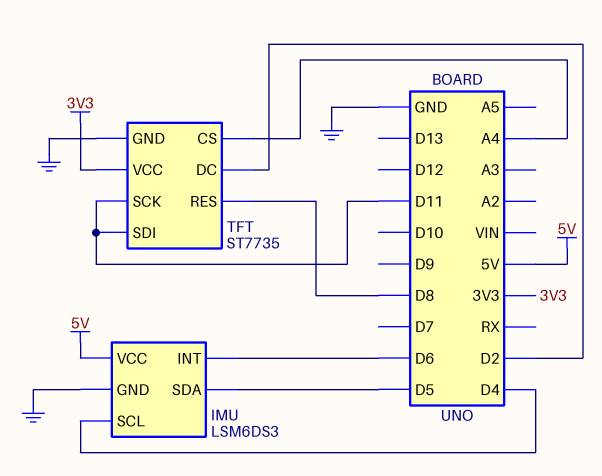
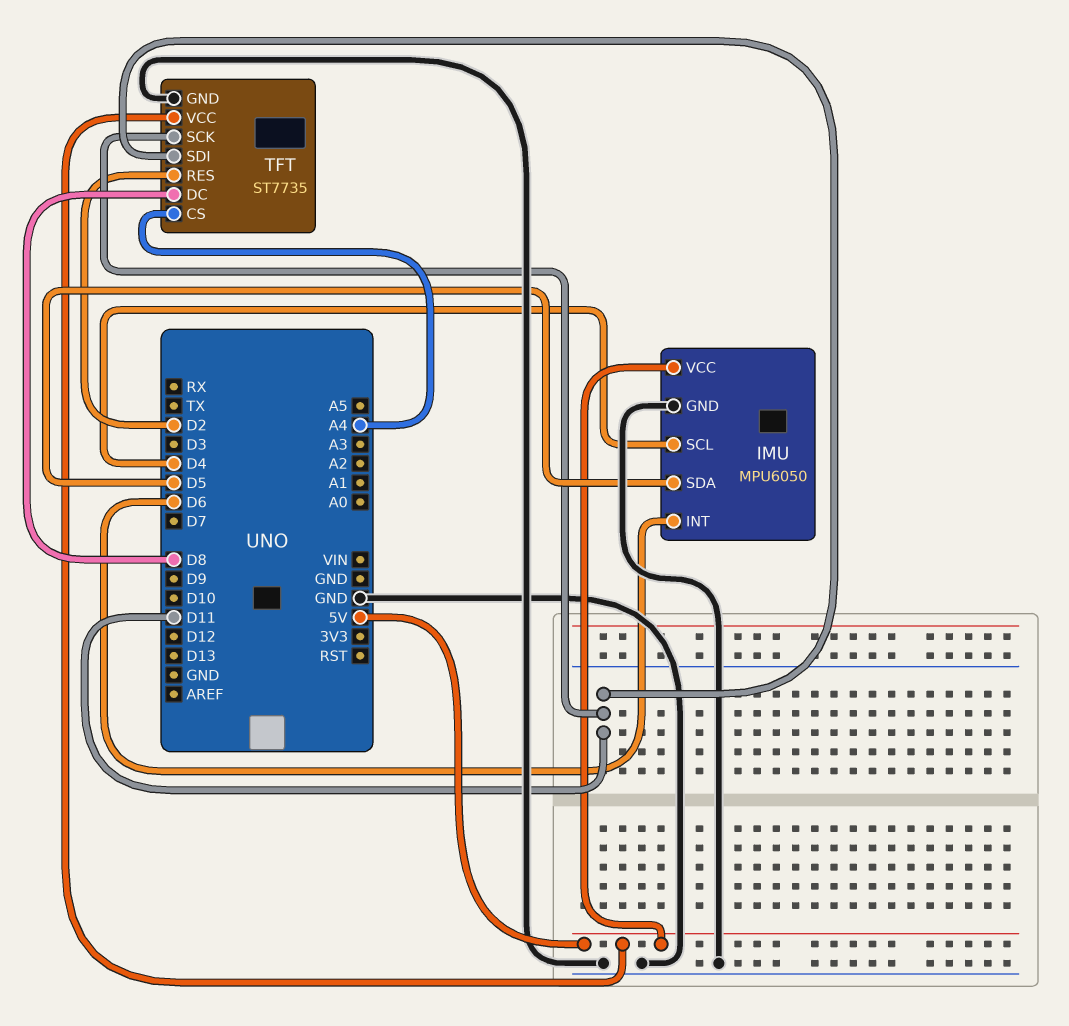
IMU: LSM6DS3 -> MPU6050
TFT pin DC: D2 -> D8
TFT pin RES: D8 -> D2
TFT pin VCC: 3V3 -> 5V

